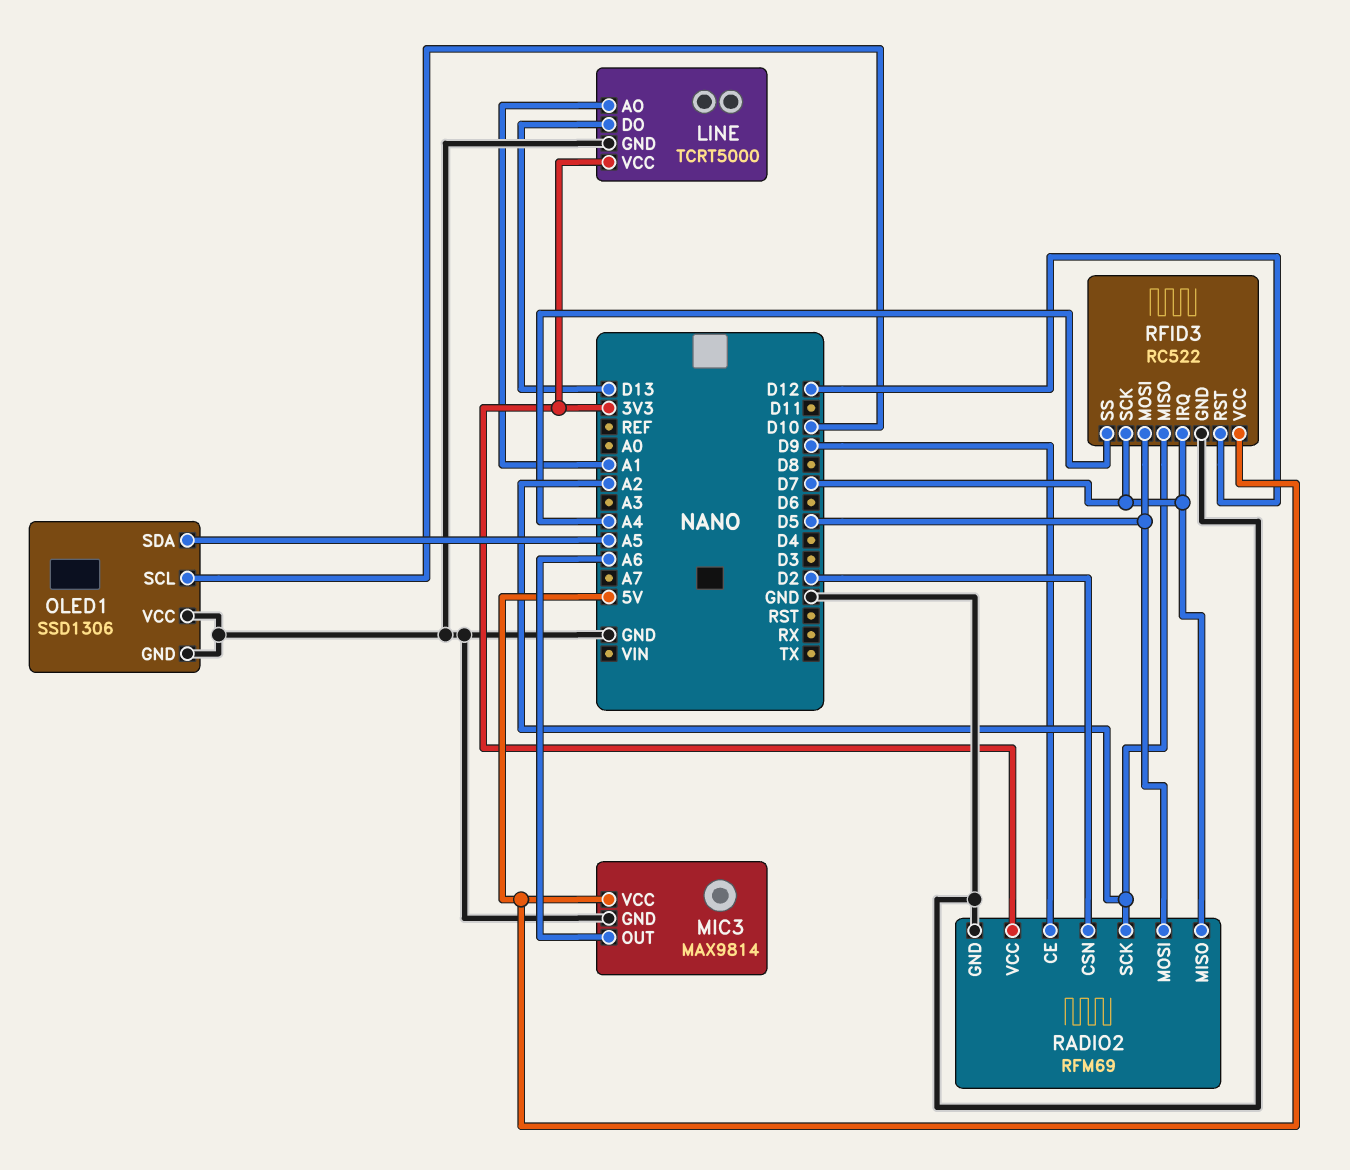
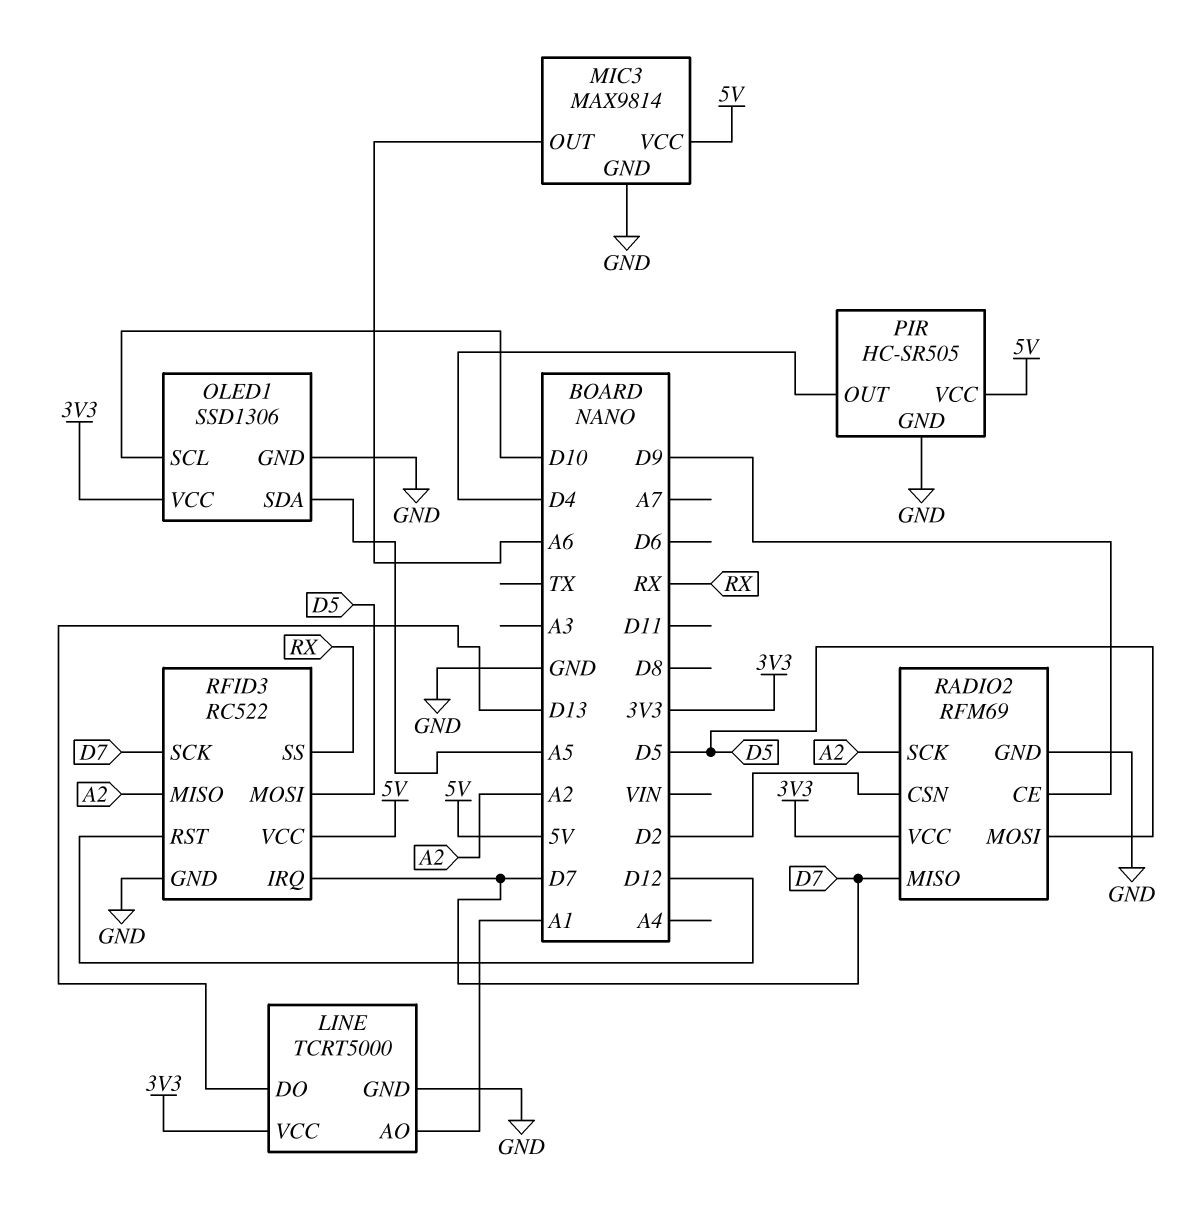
OLED1 pin VCC: GND -> 3V3
PIR: none -> HC-SR505
PIR pin GND: none -> GND
PIR pin OUT: none -> D4
PIR pin VCC: none -> 5V
RFID3 pin SS: A4 -> RX

